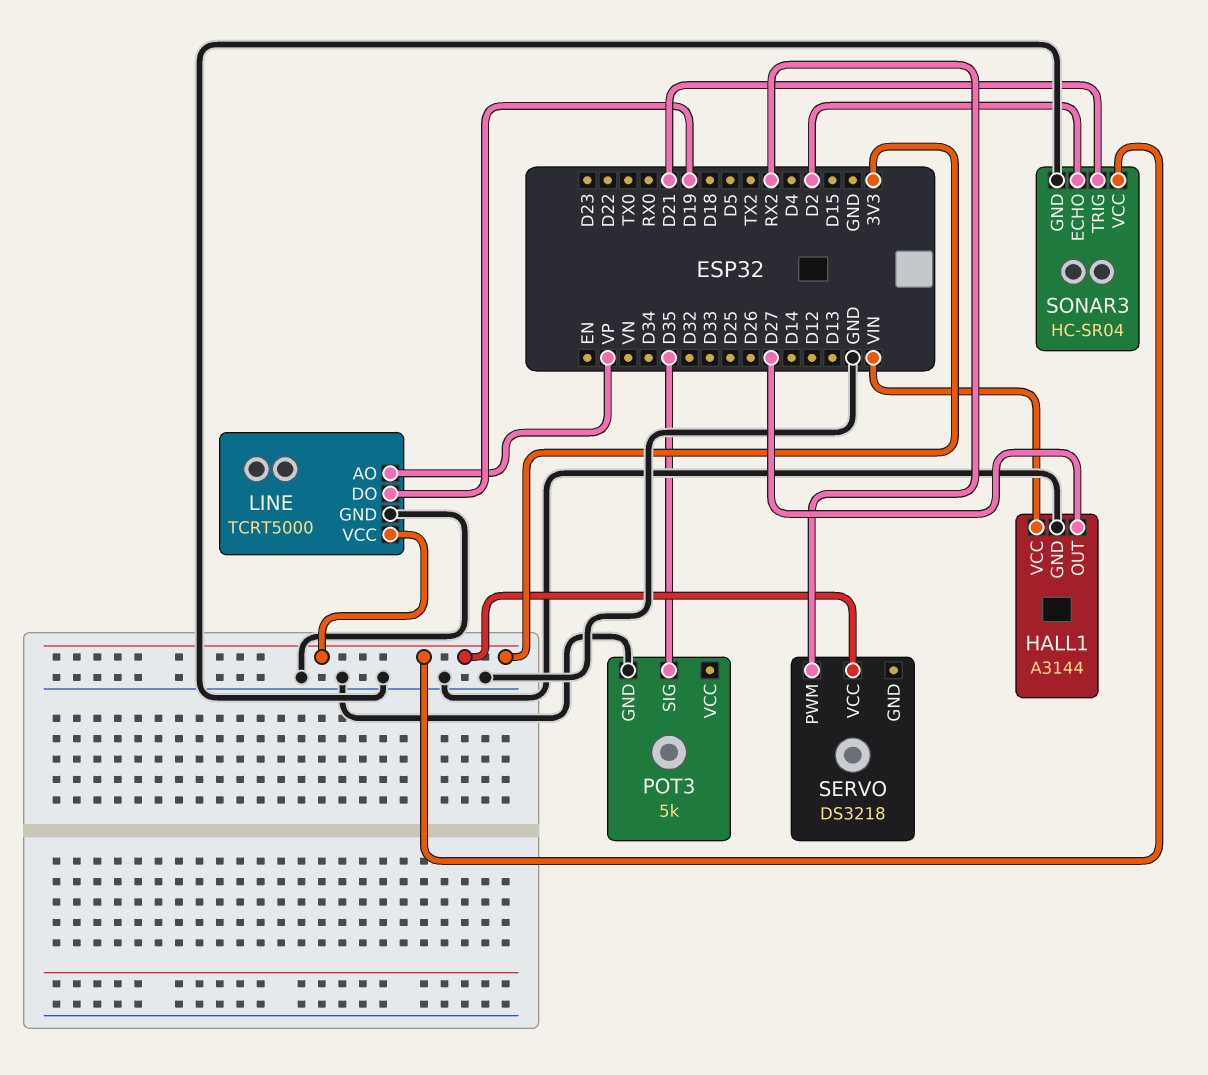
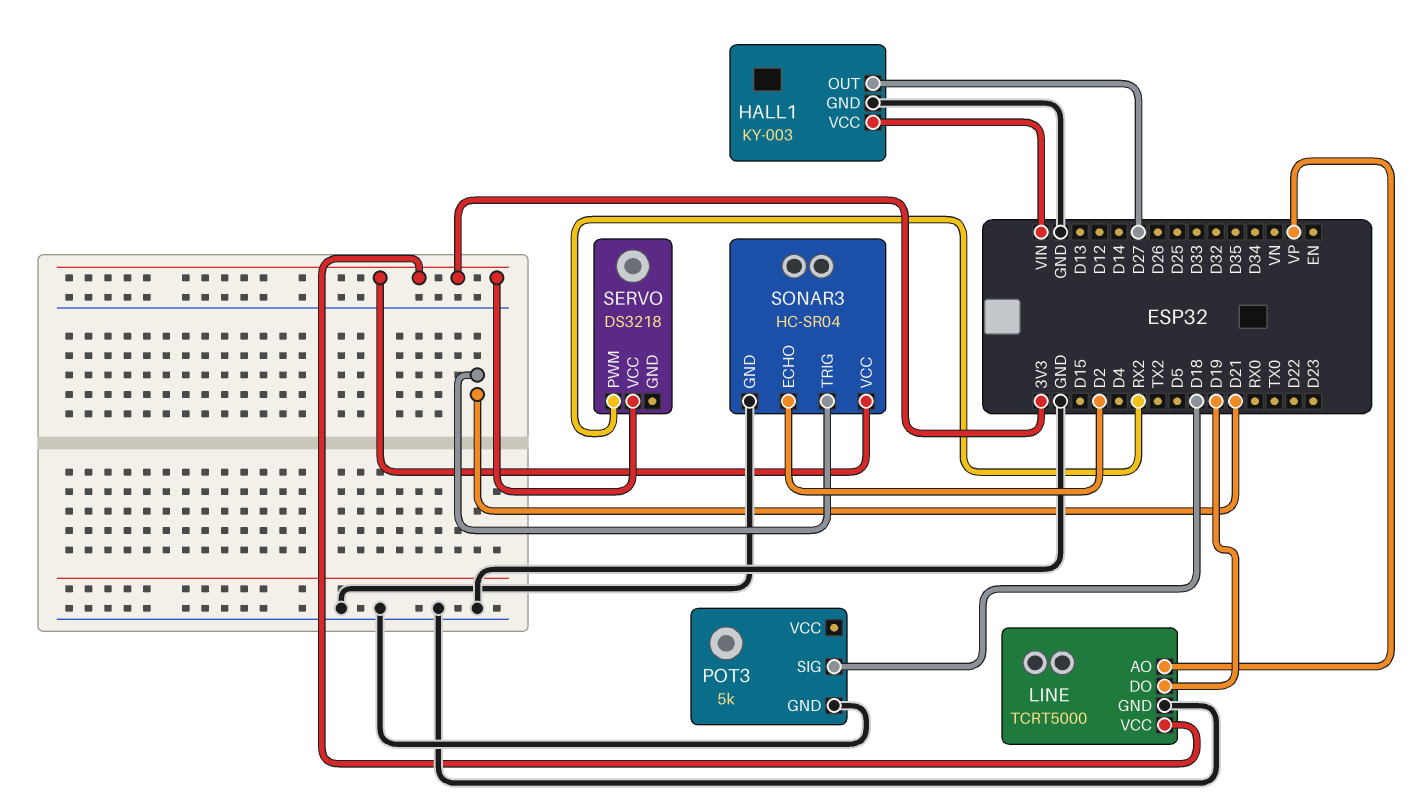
HALL1: A3144 -> KY-003
POT3 pin SIG: D35 -> D18

